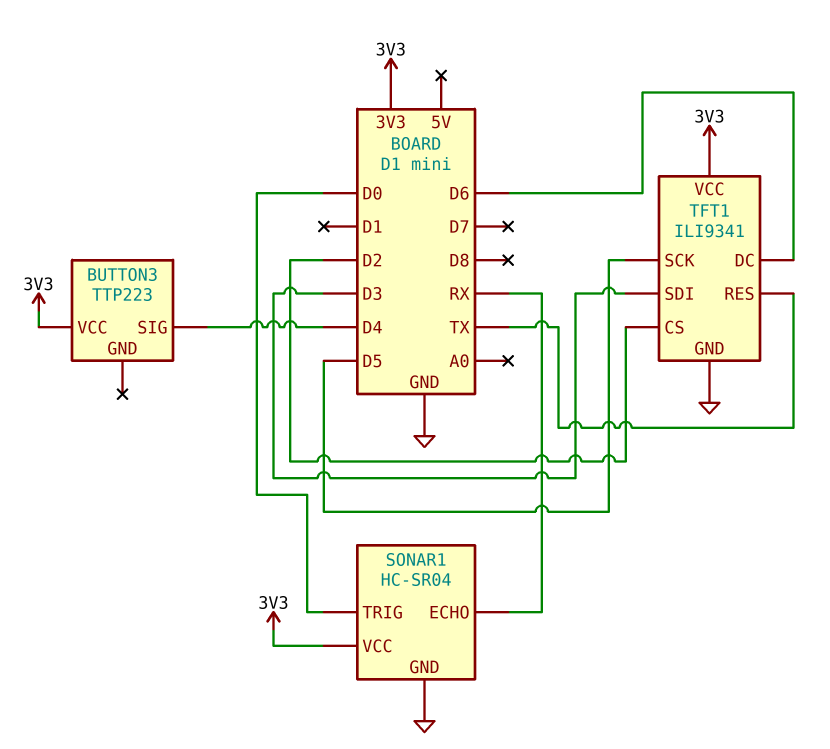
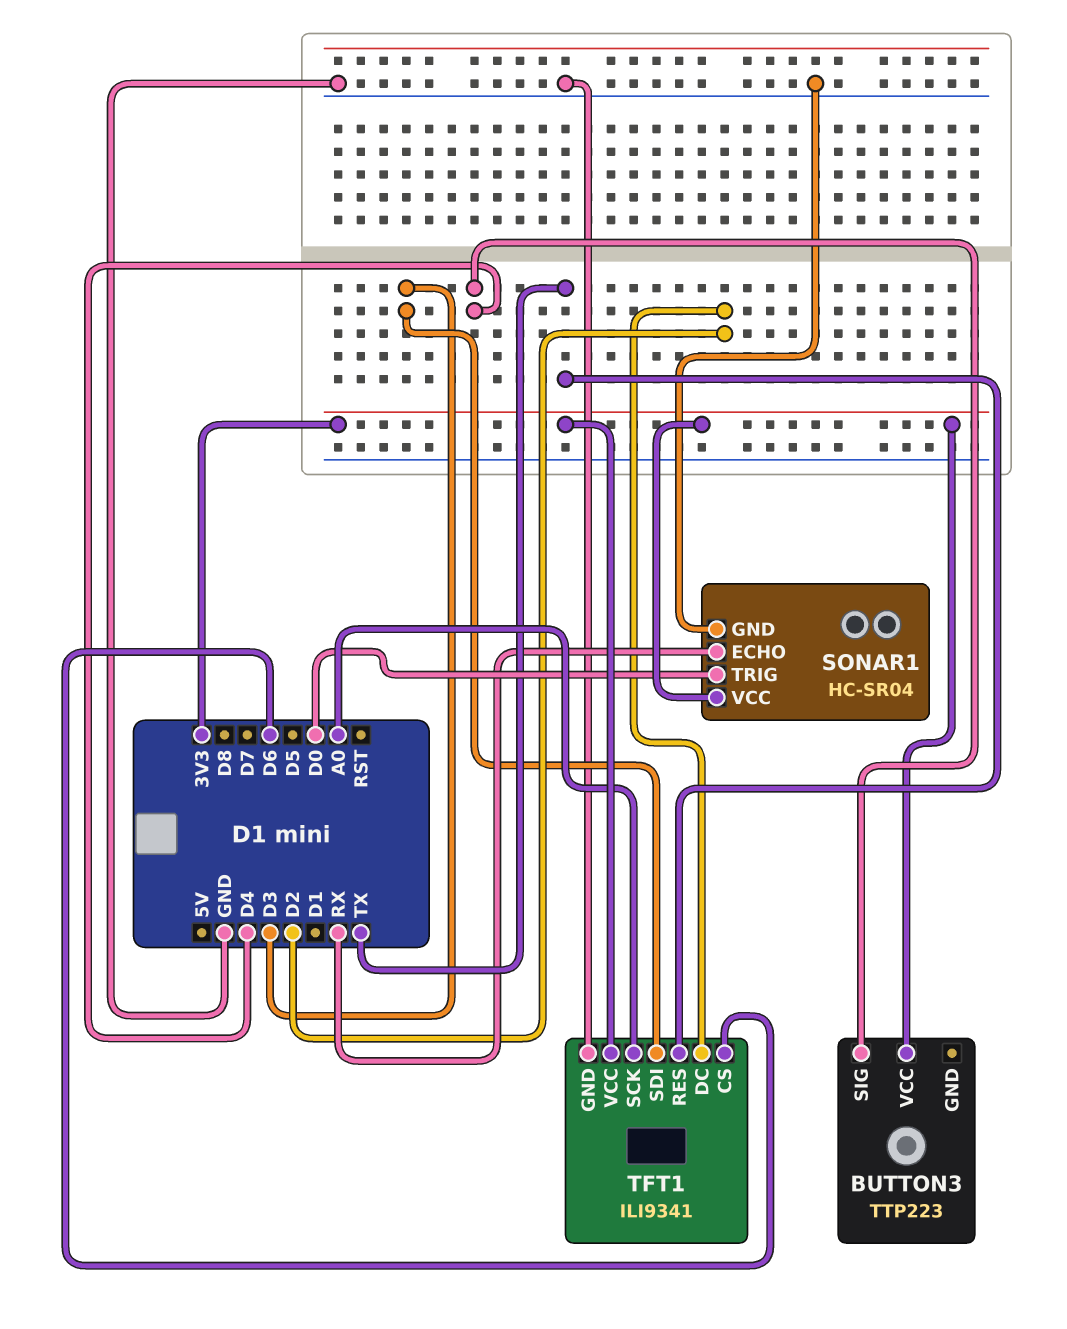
TFT1 pin CS: D2 -> D6
TFT1 pin DC: D6 -> D2
TFT1 pin SCK: D5 -> A0

